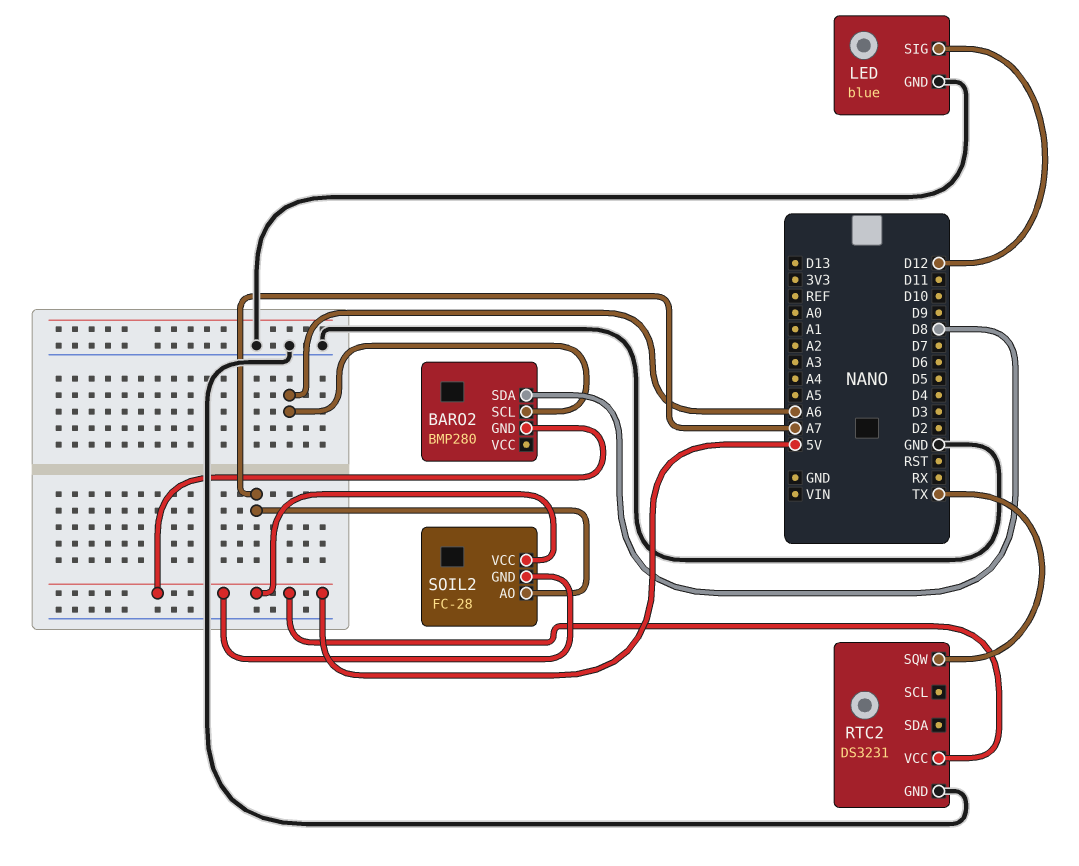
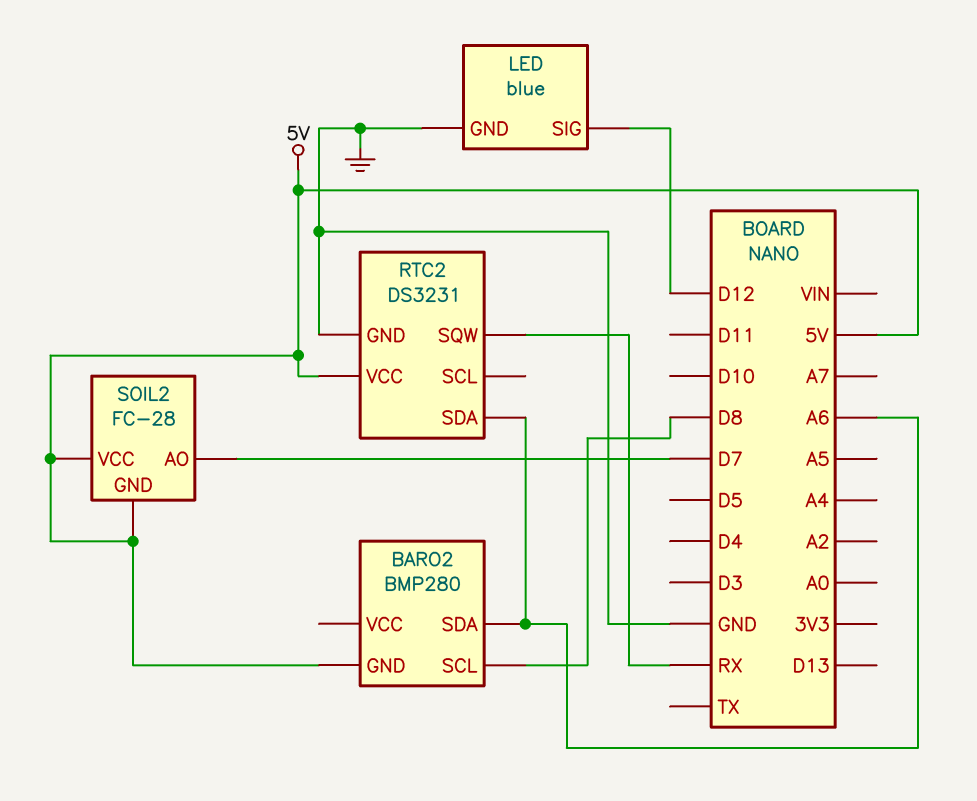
BARO2 pin SCL: A6 -> D8
BARO2 pin SDA: D8 -> A6
RTC2 pin SDA: none -> A6
RTC2 pin SQW: TX -> RX
SOIL2 pin AO: A7 -> D7

